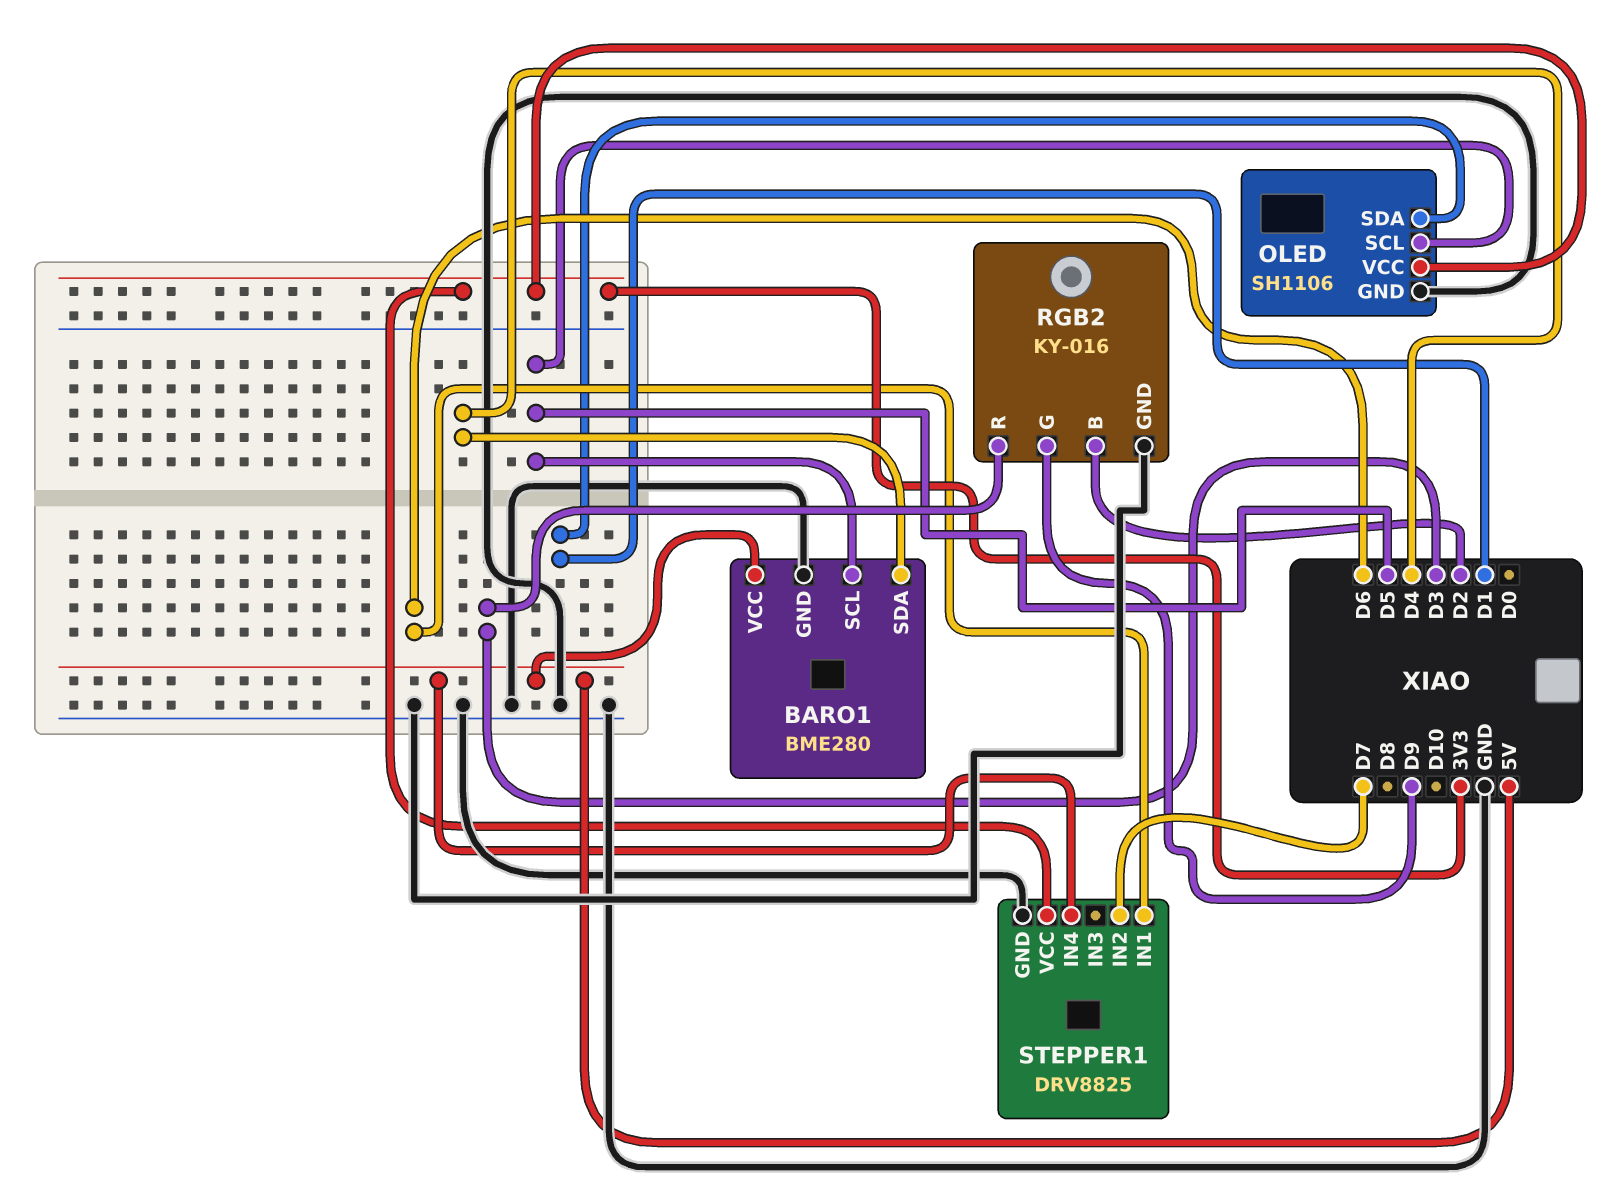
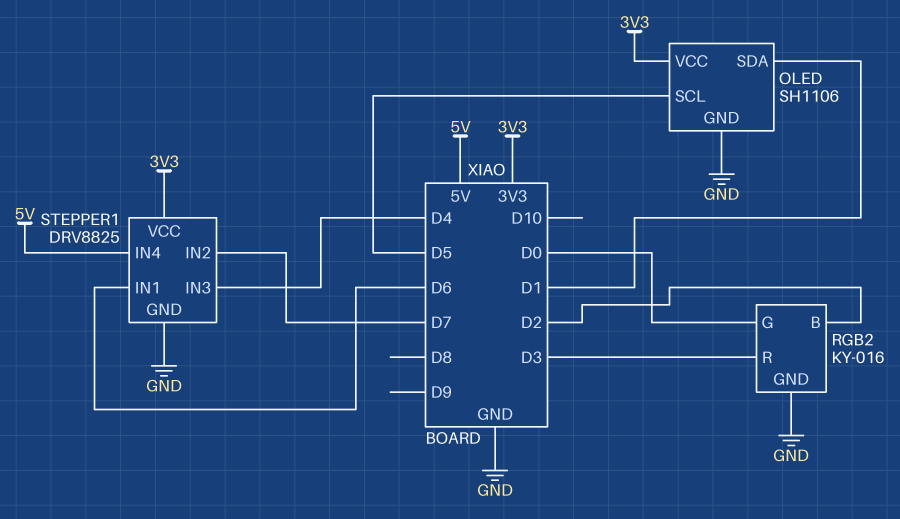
BARO1: BME280 -> none
BARO1 pin GND: GND -> none
BARO1 pin SCL: D5 -> none
BARO1 pin SDA: D4 -> none
BARO1 pin VCC: 5V -> none
RGB2 pin G: D9 -> D0
STEPPER1 pin IN3: none -> D4

